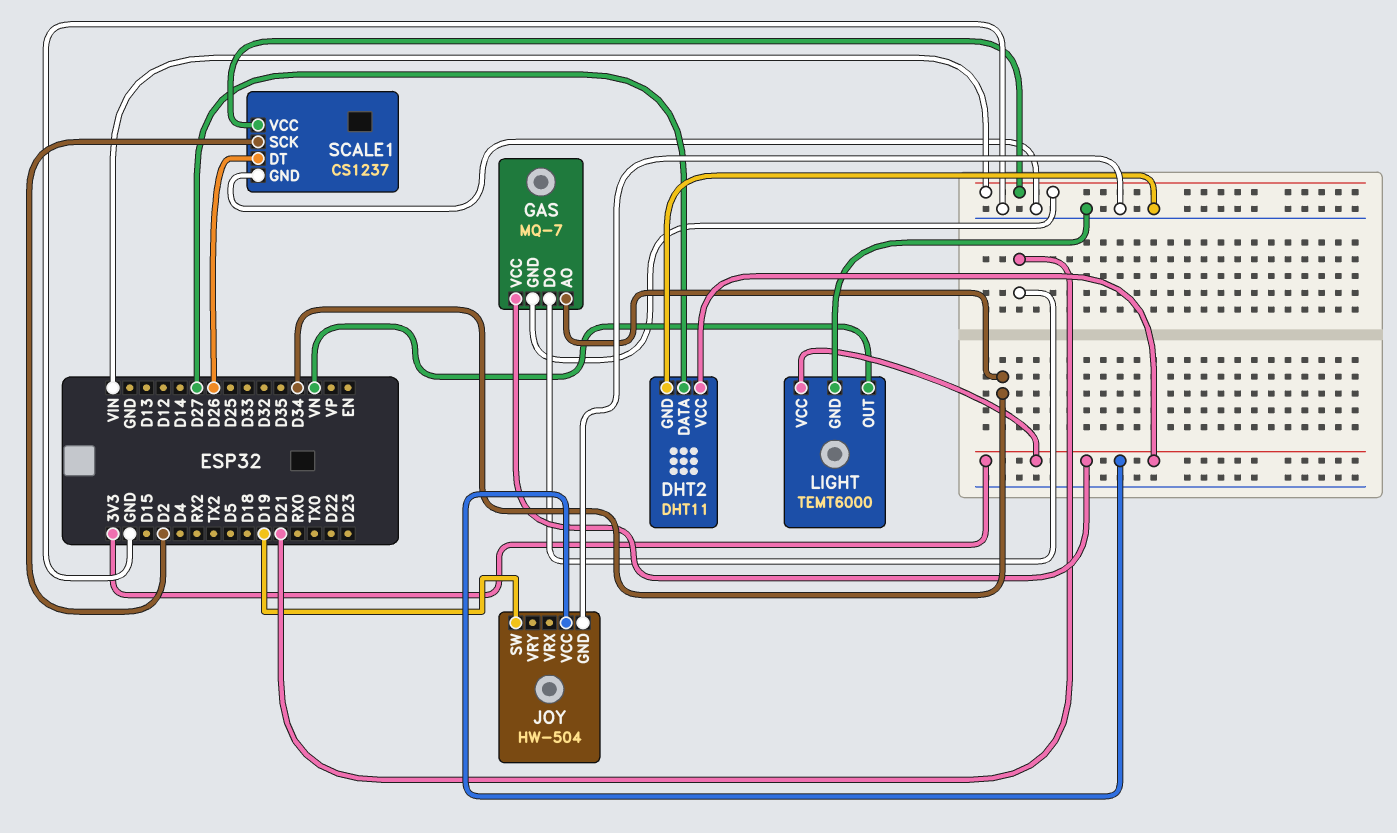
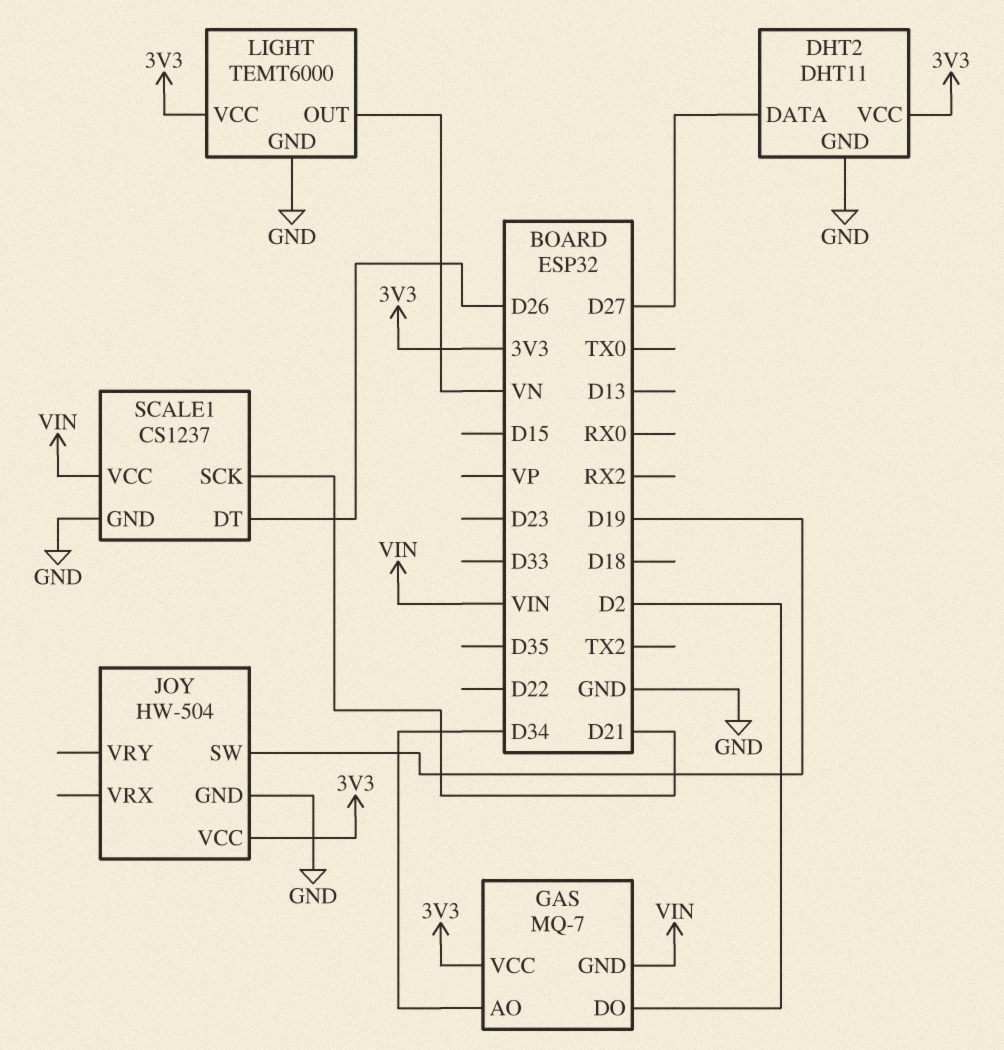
GAS pin DO: D21 -> D2
SCALE1 pin SCK: D2 -> D21

